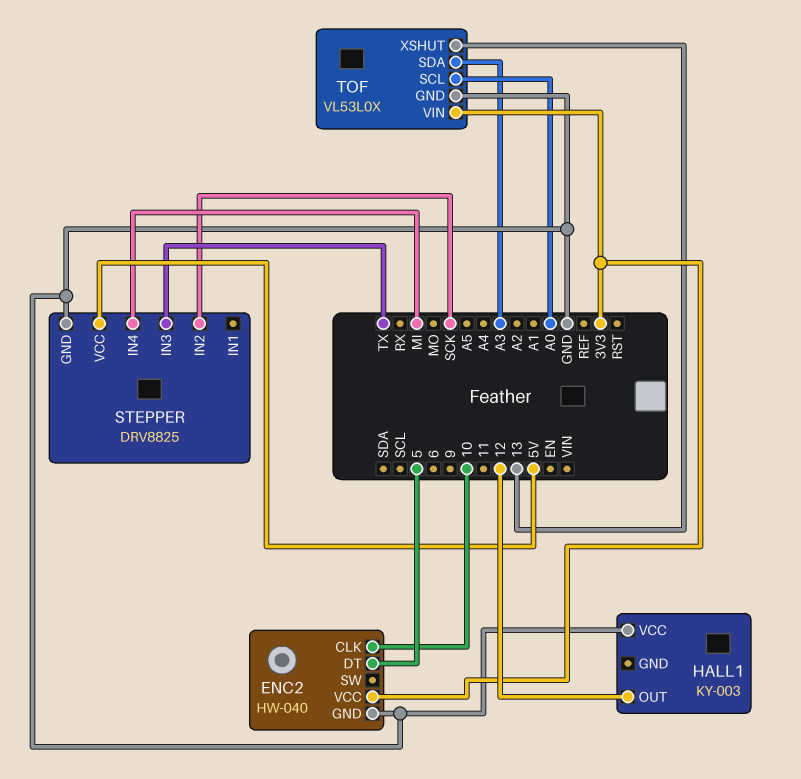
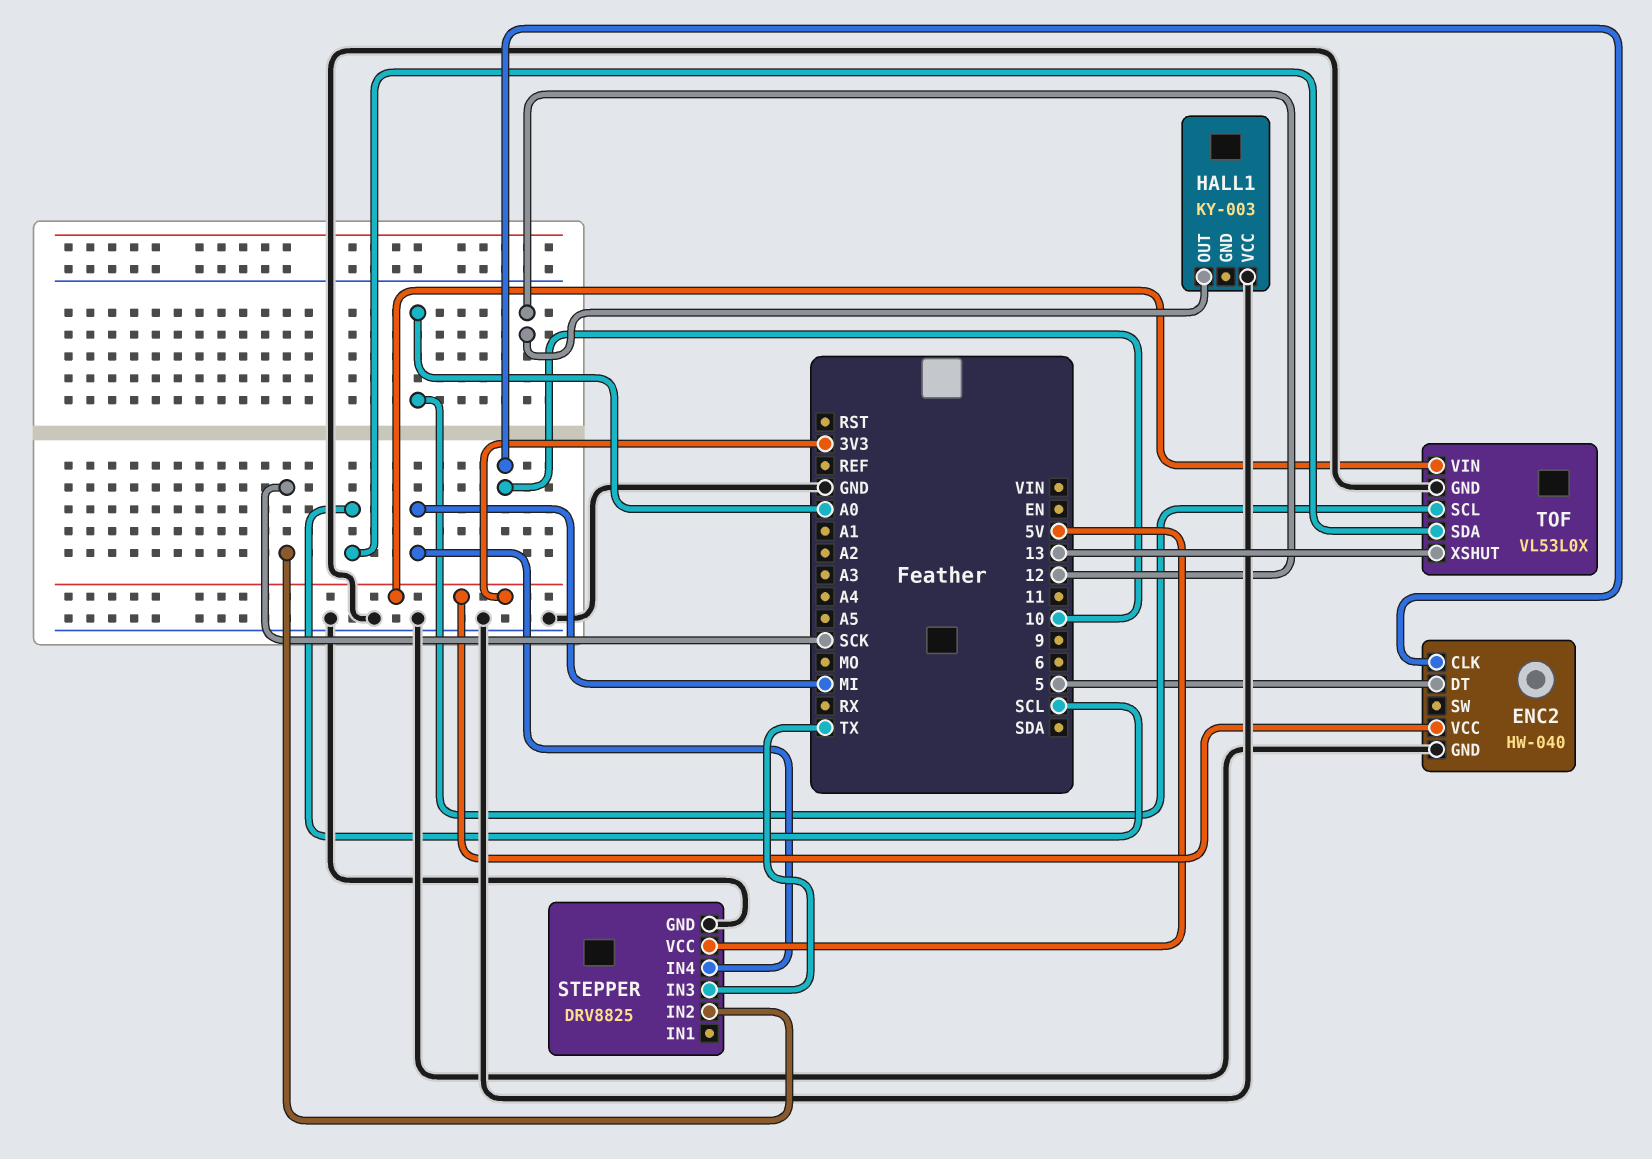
TOF pin SDA: A3 -> SCL

